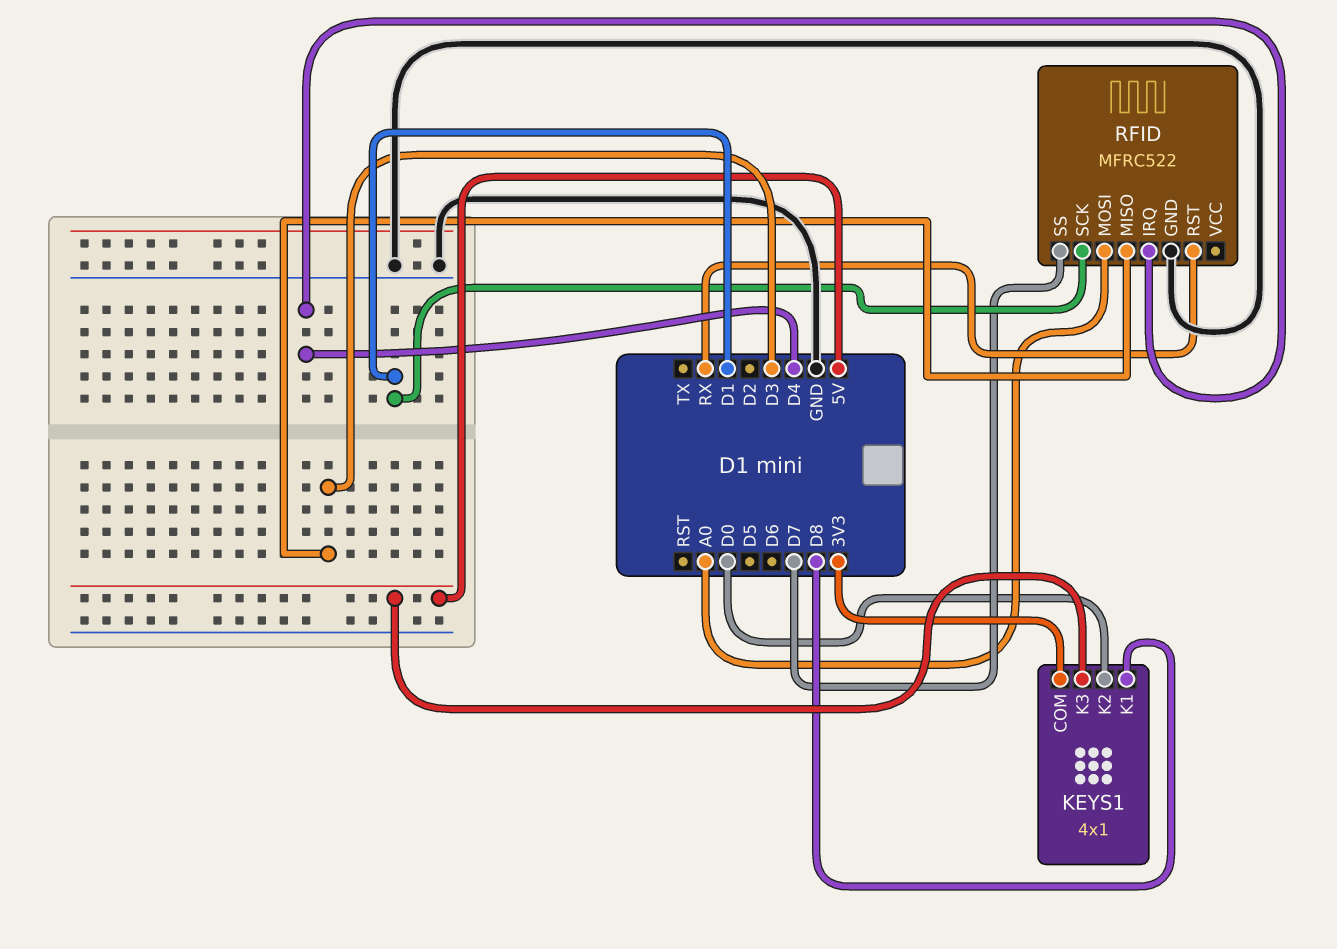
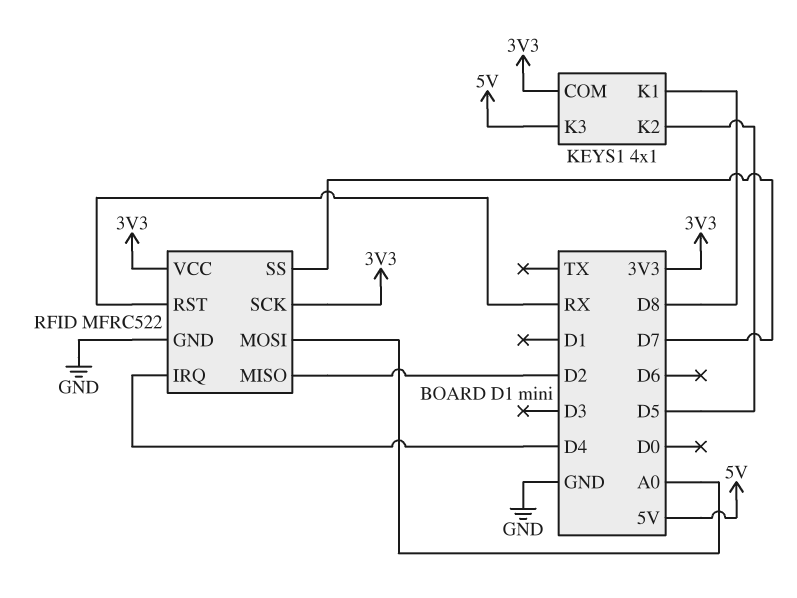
KEYS1 pin K2: D0 -> D5
RFID pin MISO: D3 -> D2
RFID pin SCK: D1 -> 3V3
RFID pin VCC: none -> 3V3

